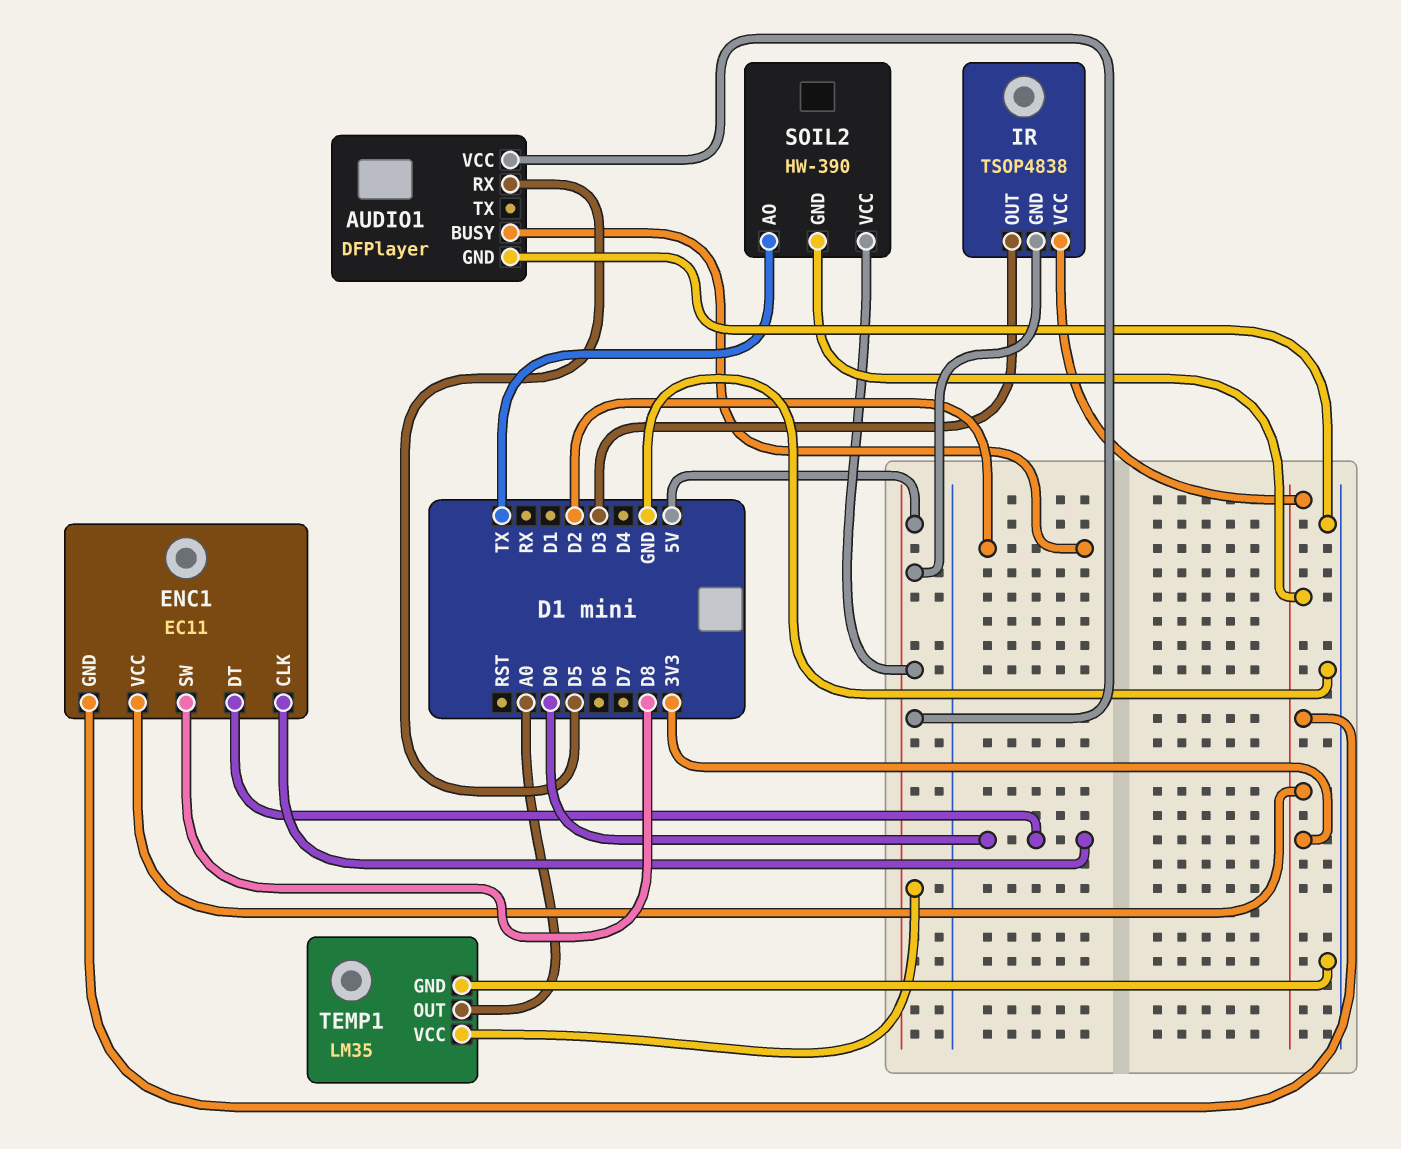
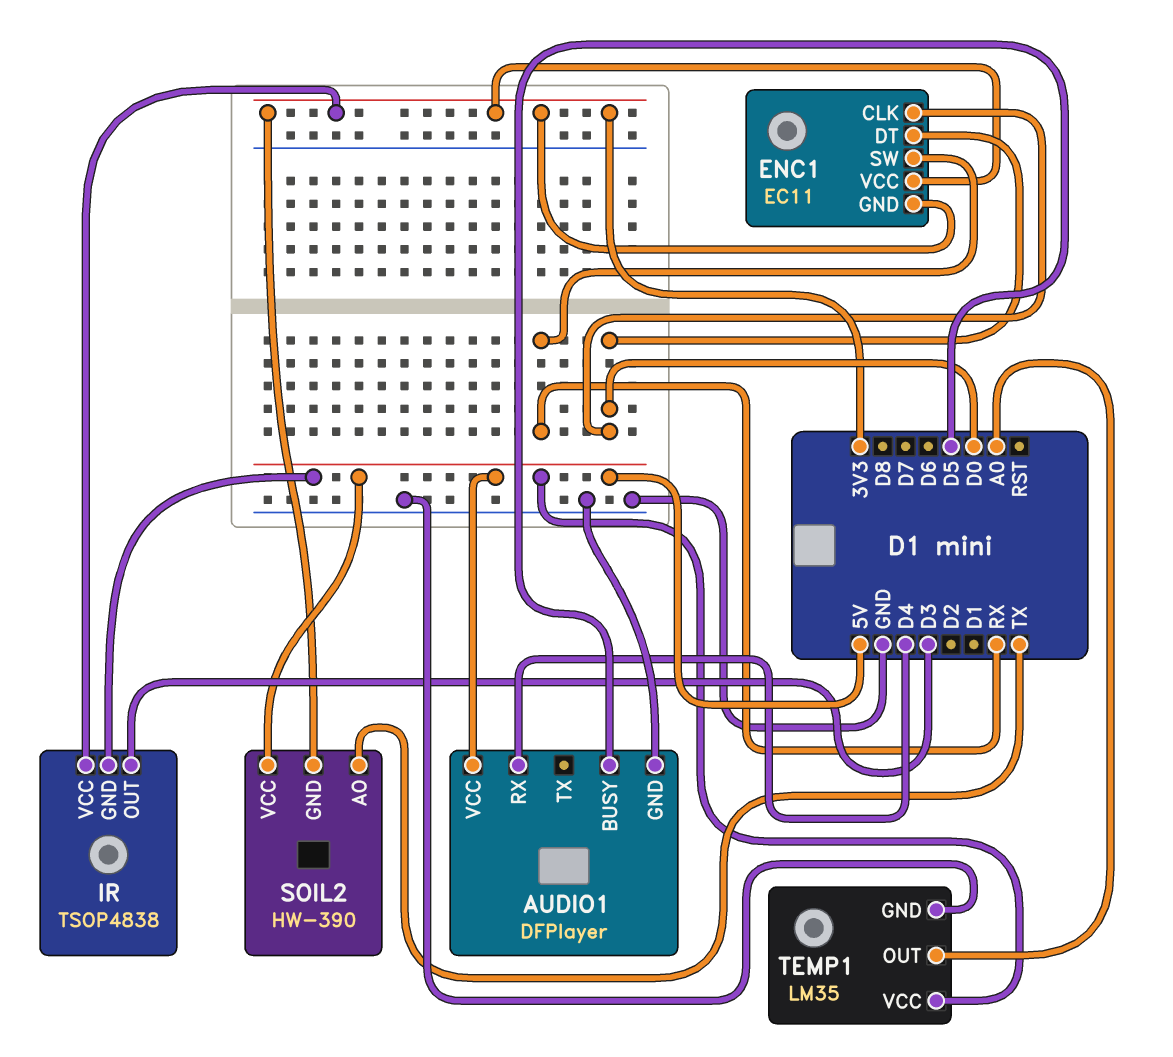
AUDIO1 pin BUSY: D2 -> D5
AUDIO1 pin RX: D5 -> D4
ENC1 pin SW: D8 -> RX

